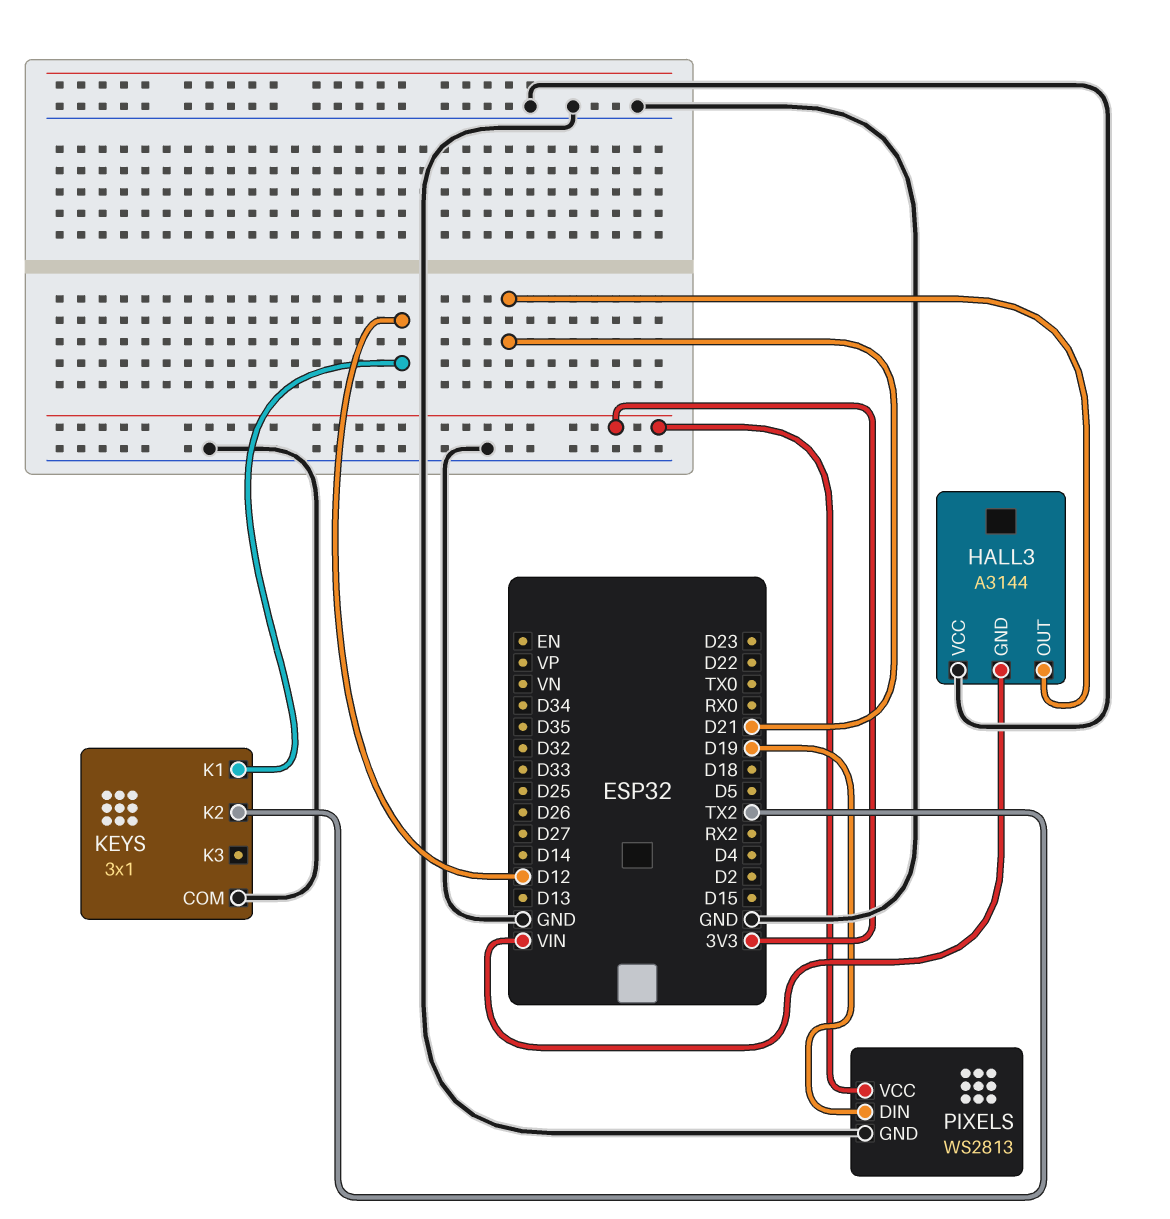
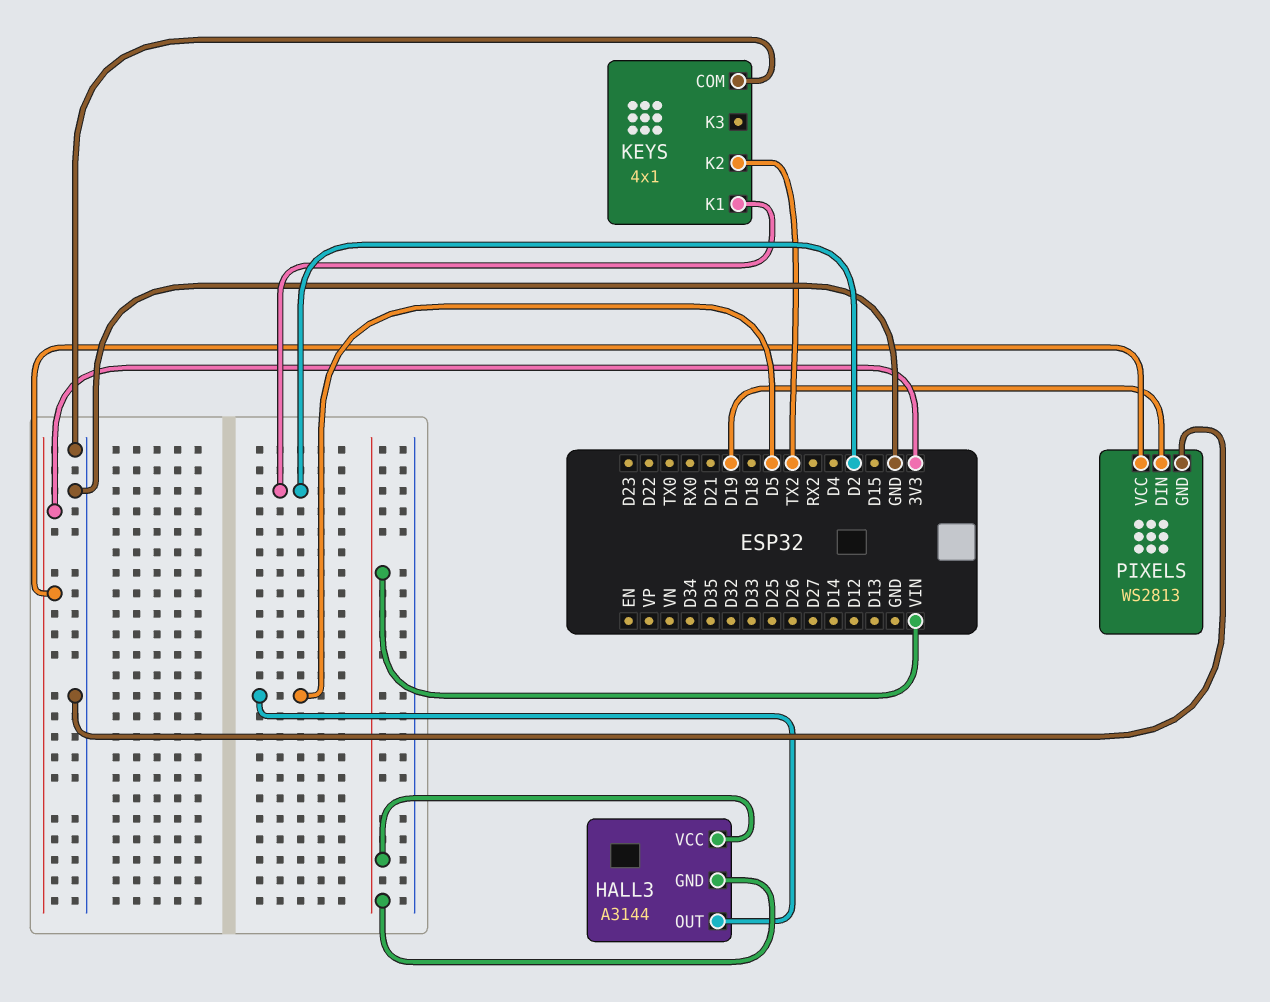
HALL3 pin OUT: D21 -> D5
HALL3 pin VCC: GND -> VIN
KEYS: 3x1 -> 4x1
KEYS pin K1: D12 -> D2

